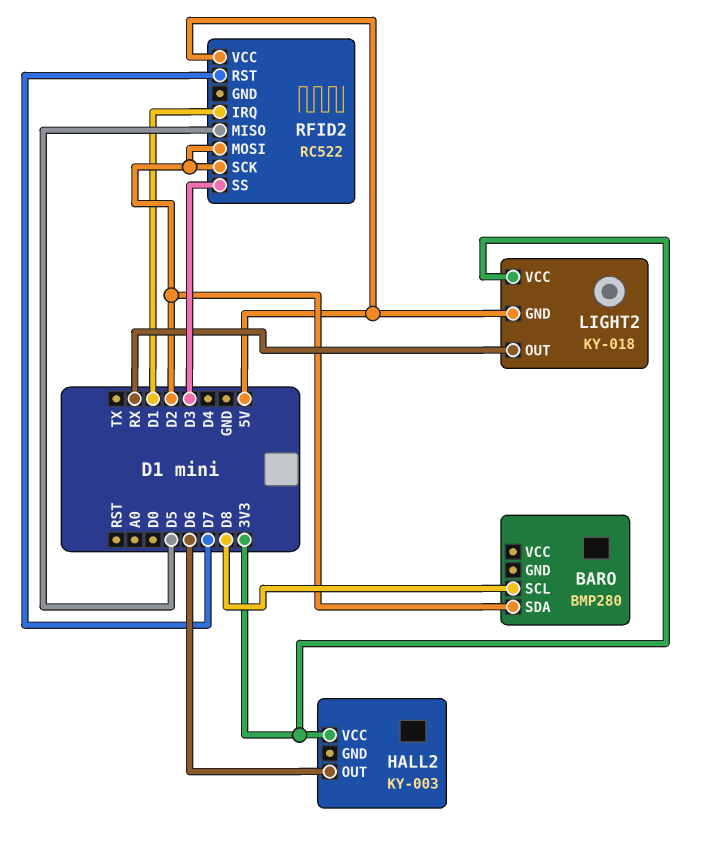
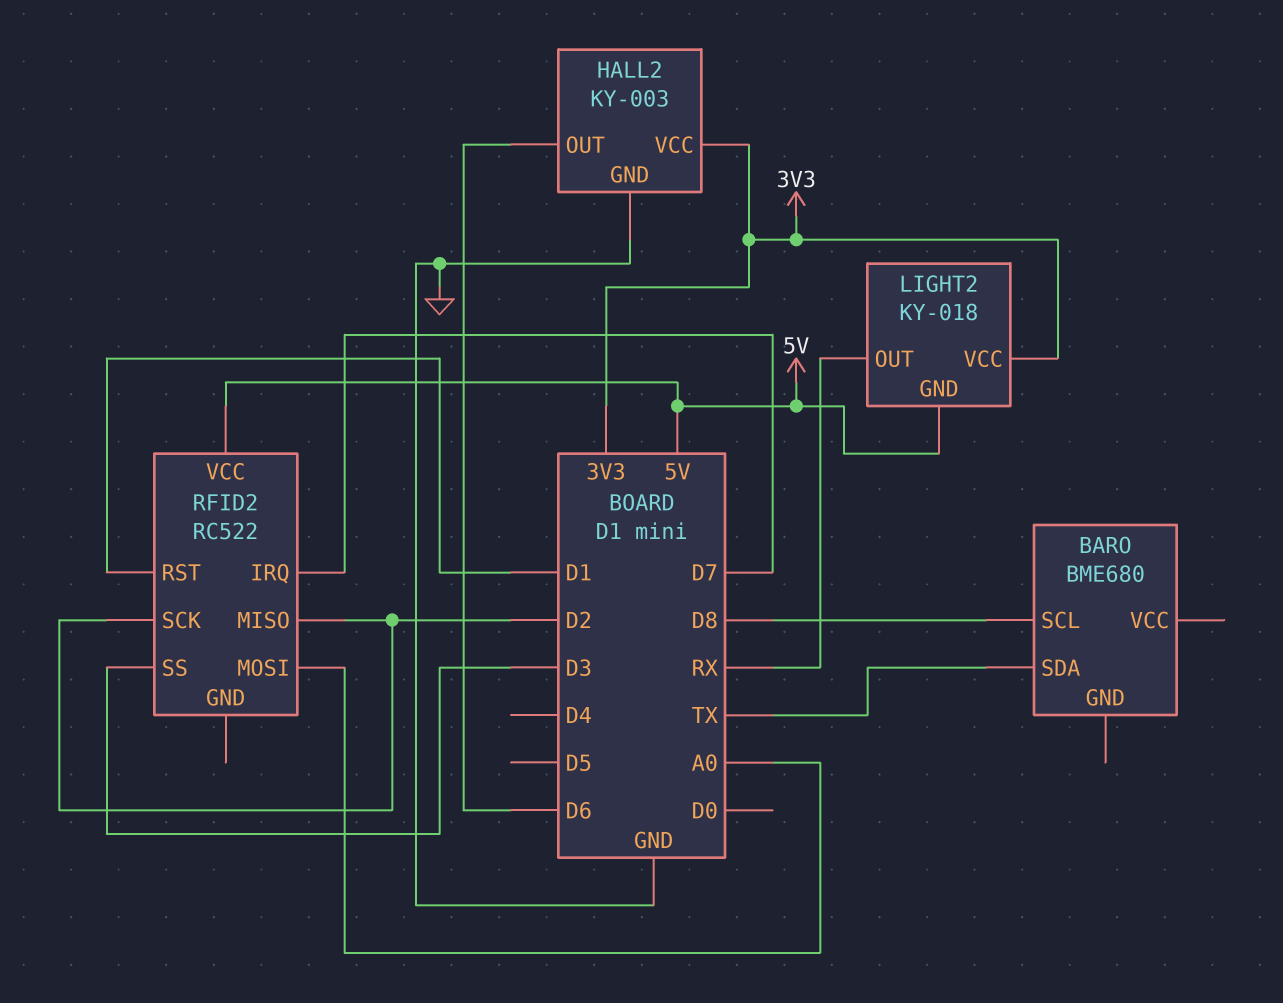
BARO: BMP280 -> BME680
BARO pin SDA: D2 -> TX
HALL2 pin GND: none -> GND
RFID2 pin IRQ: D1 -> D7
RFID2 pin MISO: D5 -> D2
RFID2 pin MOSI: D2 -> A0
RFID2 pin RST: D7 -> D1

